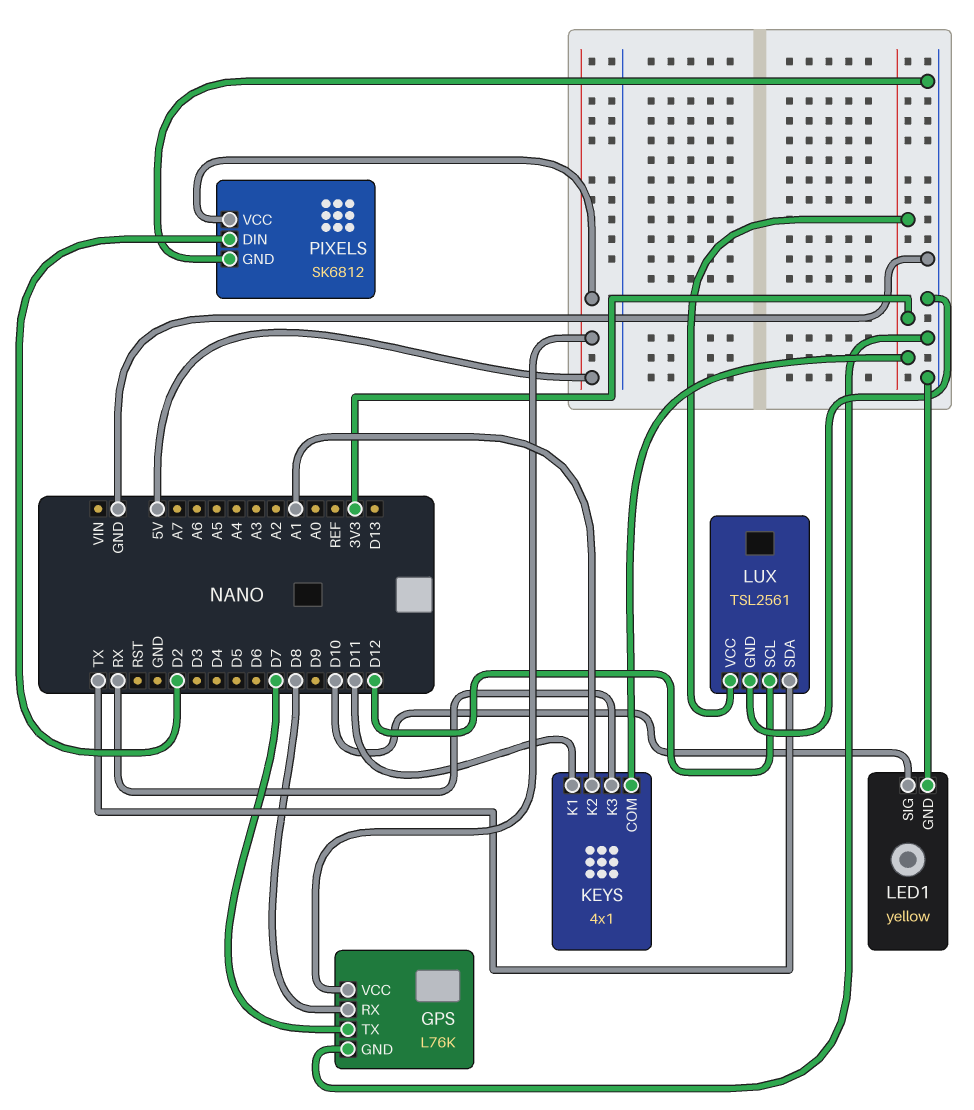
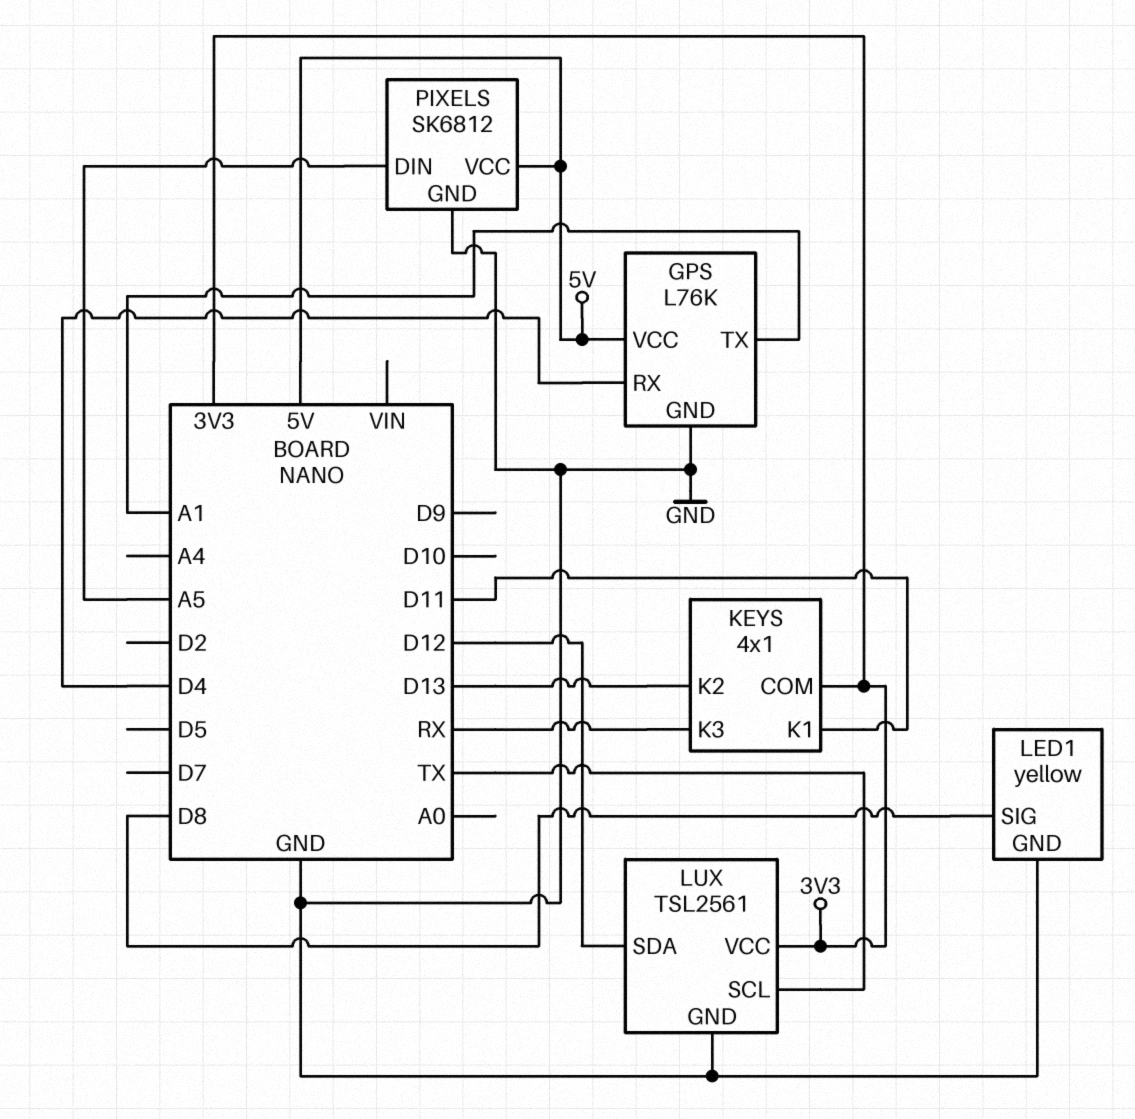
GPS pin RX: D8 -> D4
GPS pin TX: D7 -> A1
KEYS pin K2: A1 -> D13
LED1 pin SIG: D10 -> D8
LUX pin SCL: D12 -> TX
LUX pin SDA: TX -> D12
PIXELS pin DIN: D2 -> A5

